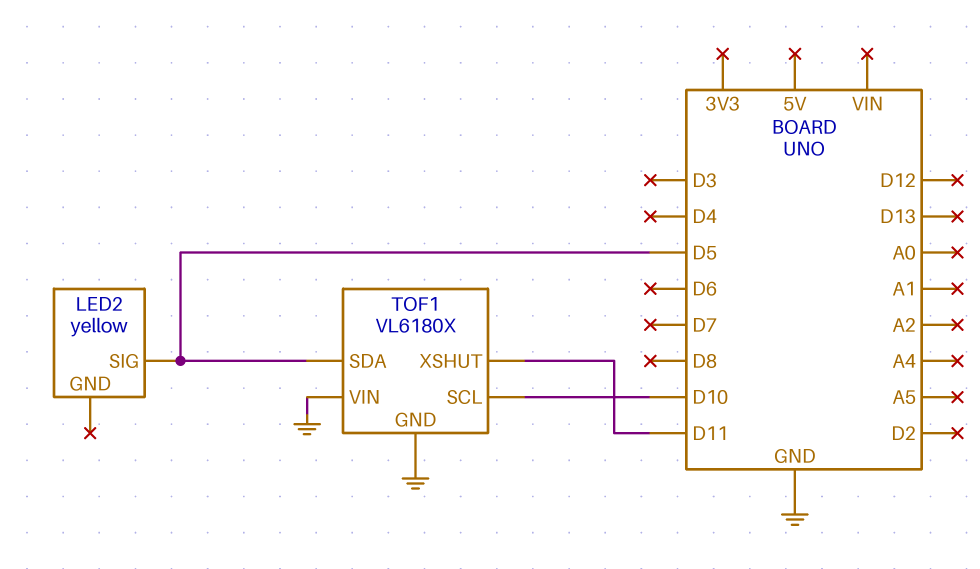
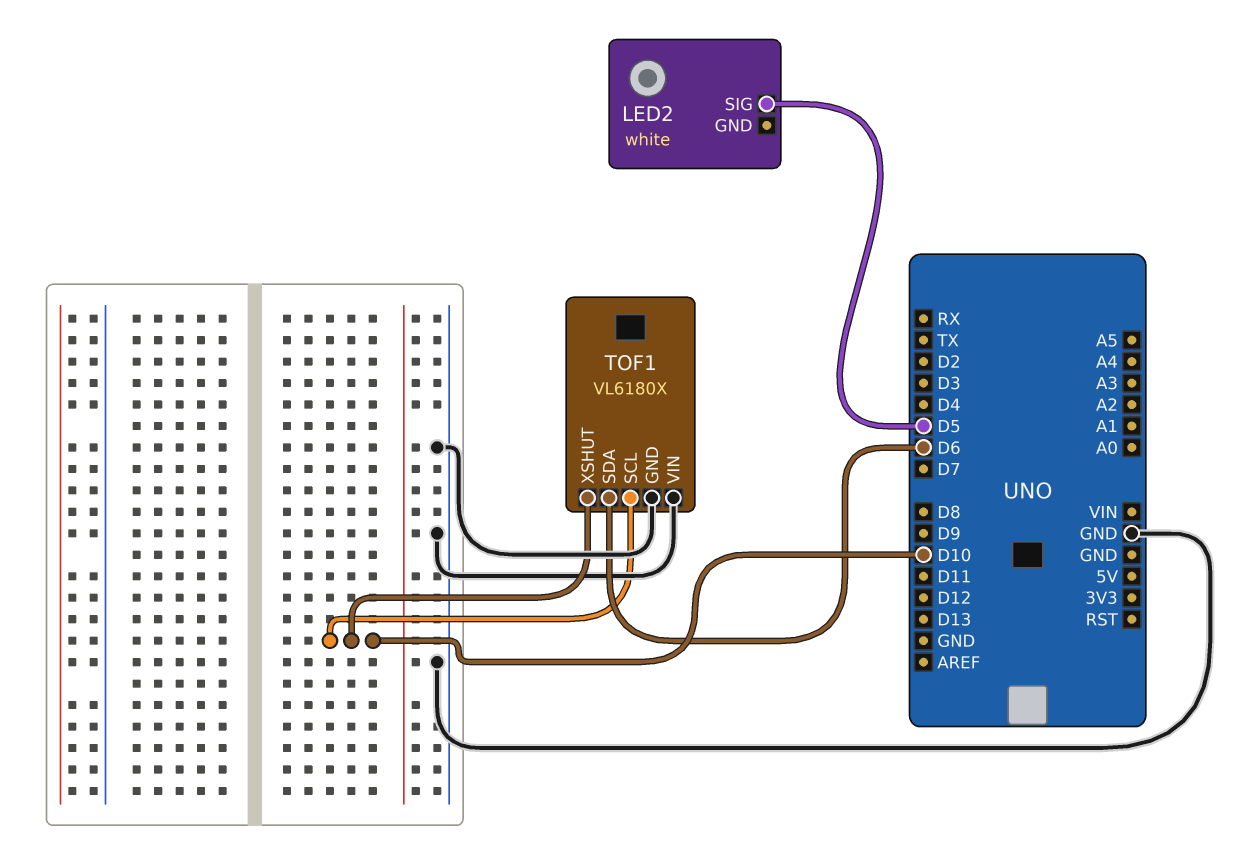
LED2: yellow -> white
TOF1 pin SDA: D5 -> D6
TOF1 pin XSHUT: D11 -> D10

